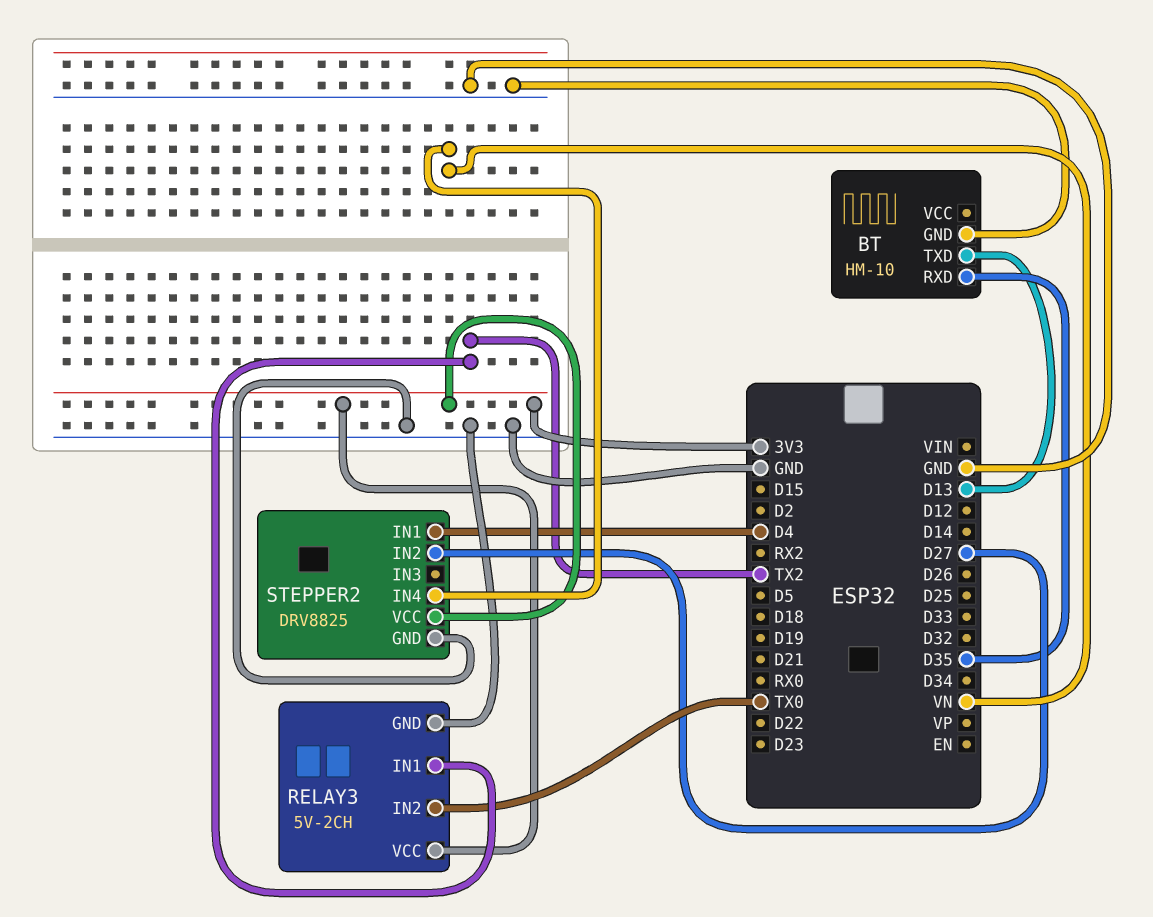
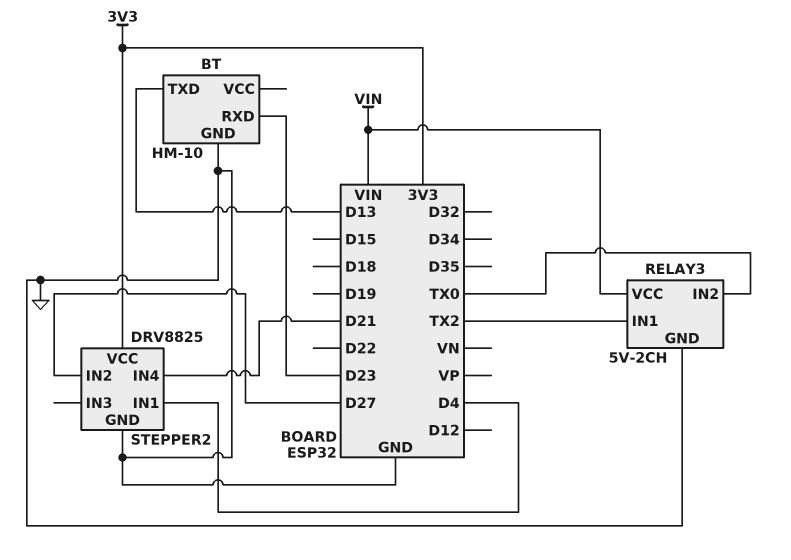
BT pin RXD: D35 -> D23
RELAY3 pin VCC: 3V3 -> VIN
STEPPER2 pin IN4: VN -> D21

